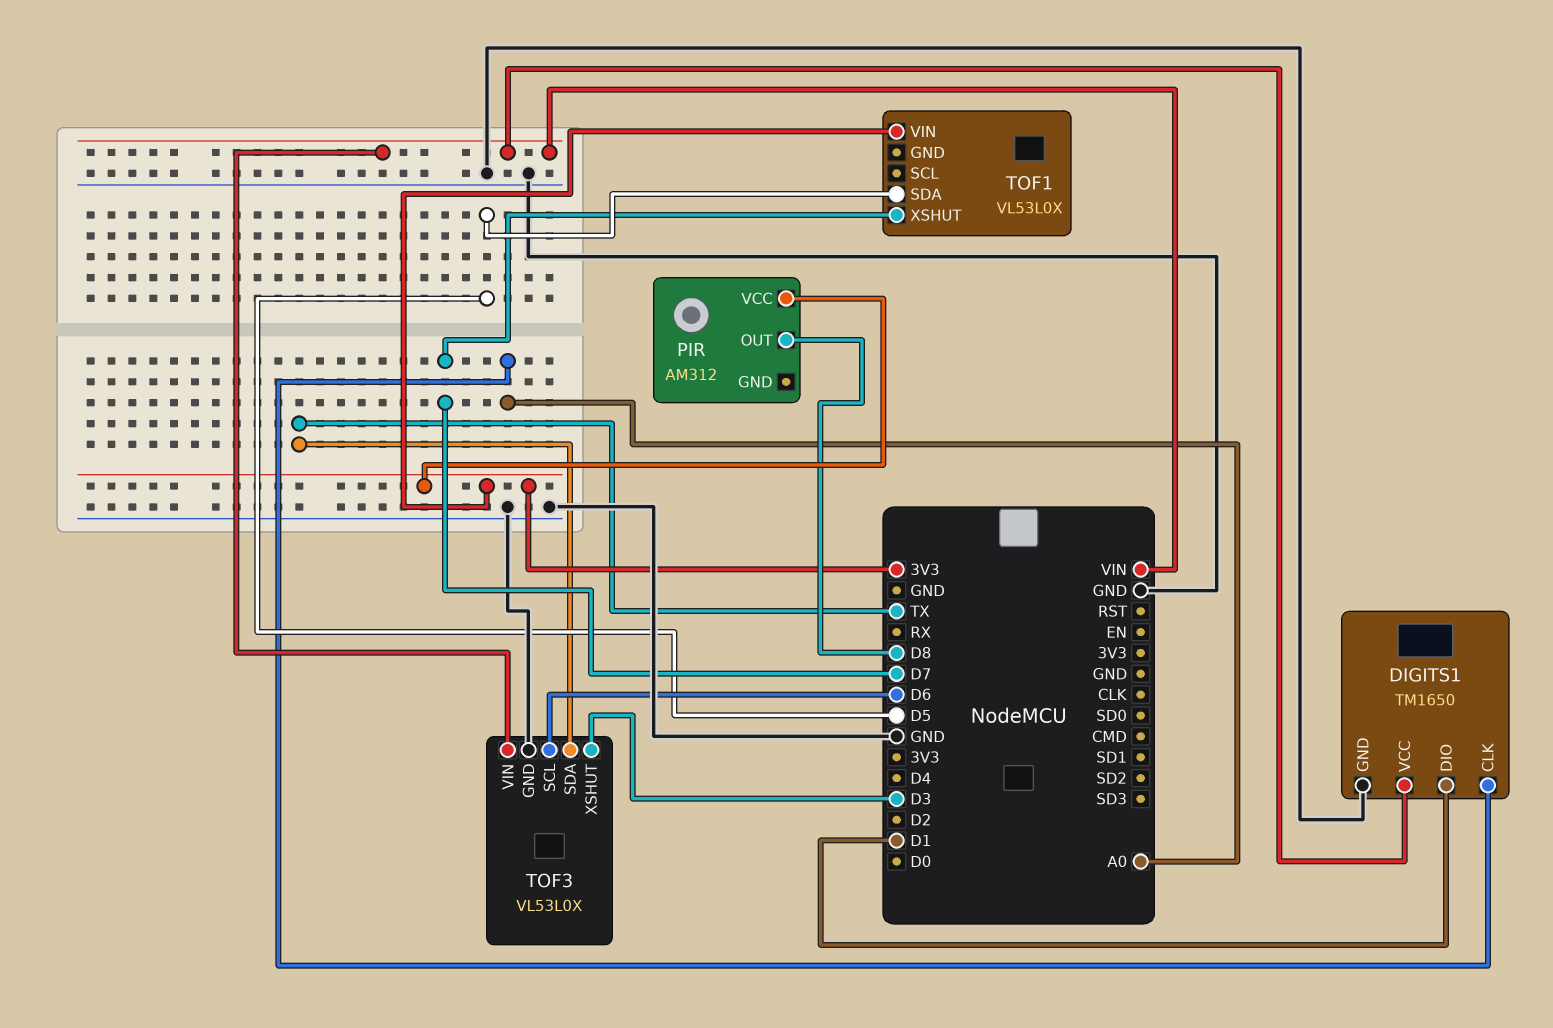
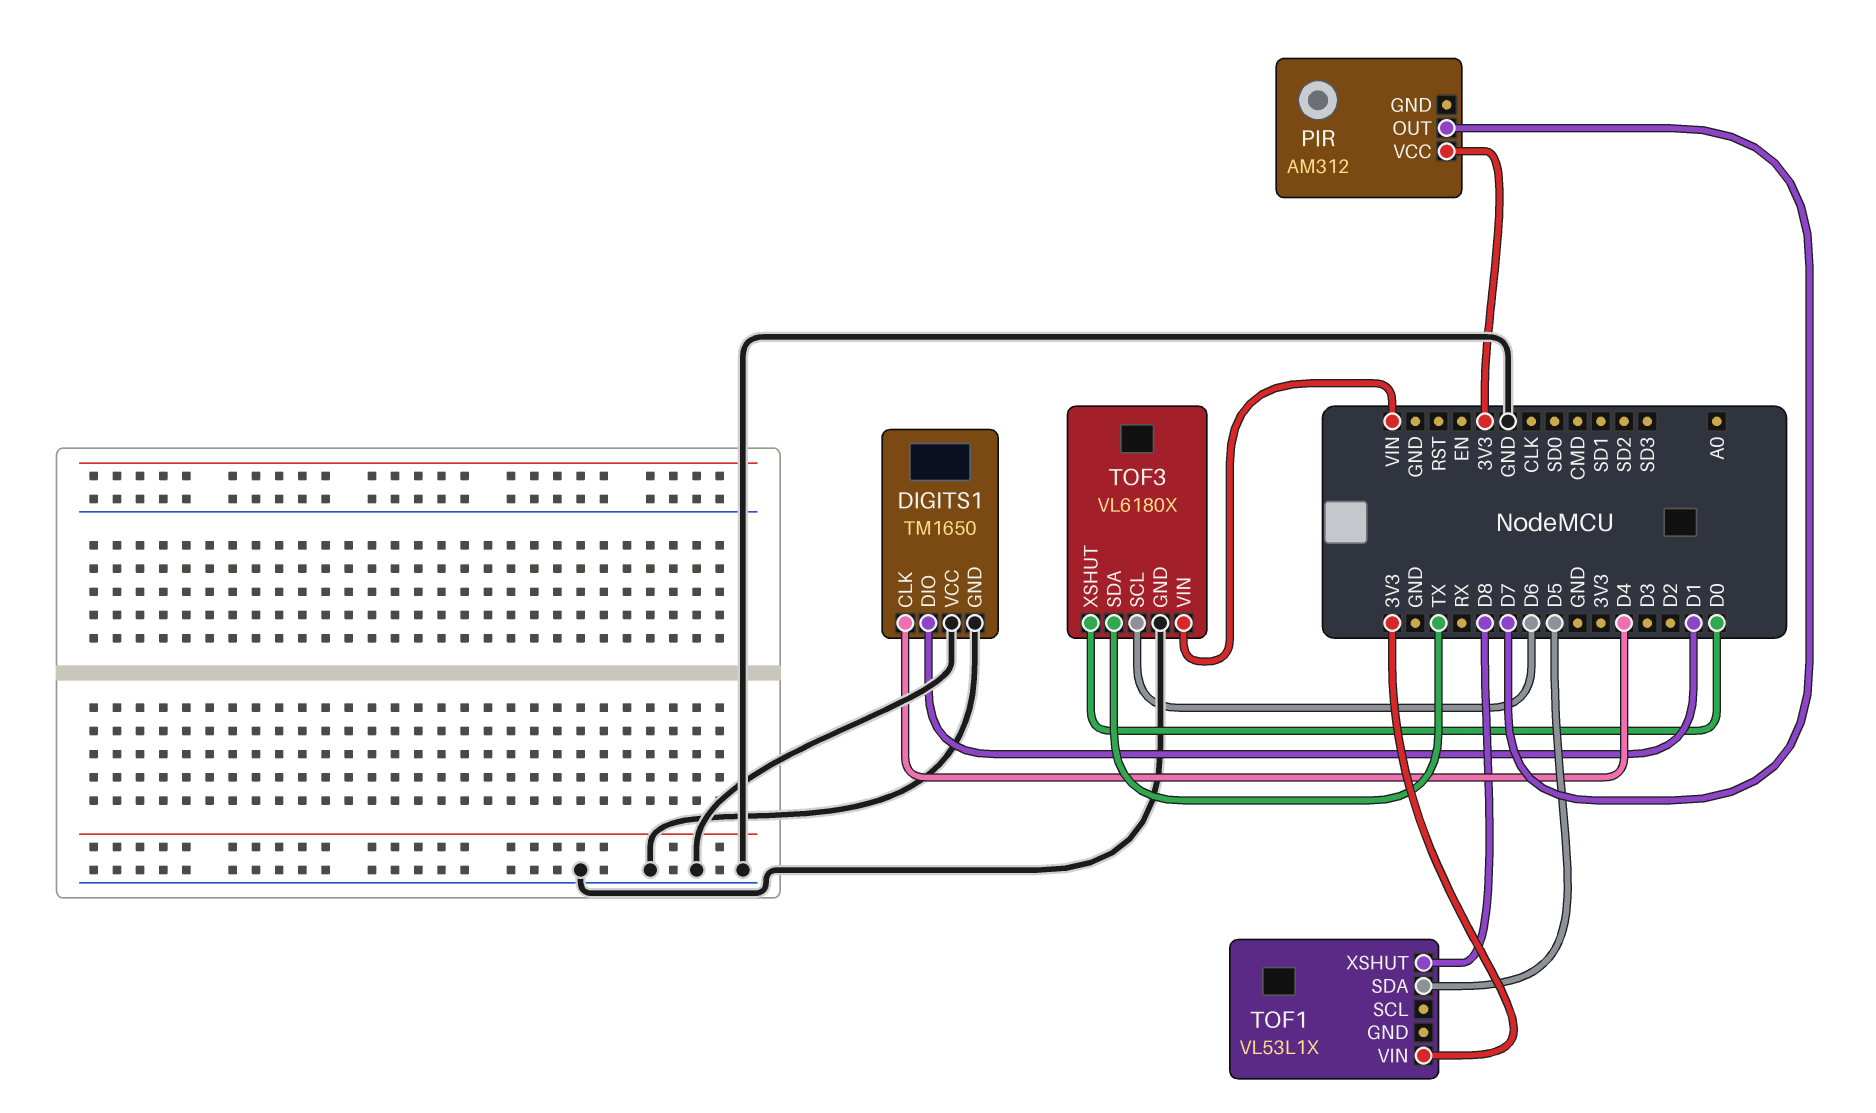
DIGITS1 pin CLK: A0 -> D4
DIGITS1 pin VCC: VIN -> GND
PIR pin OUT: D8 -> D7
TOF1: VL53L0X -> VL53L1X
TOF1 pin XSHUT: D7 -> D8
TOF3: VL53L0X -> VL6180X
TOF3 pin XSHUT: D3 -> D0

